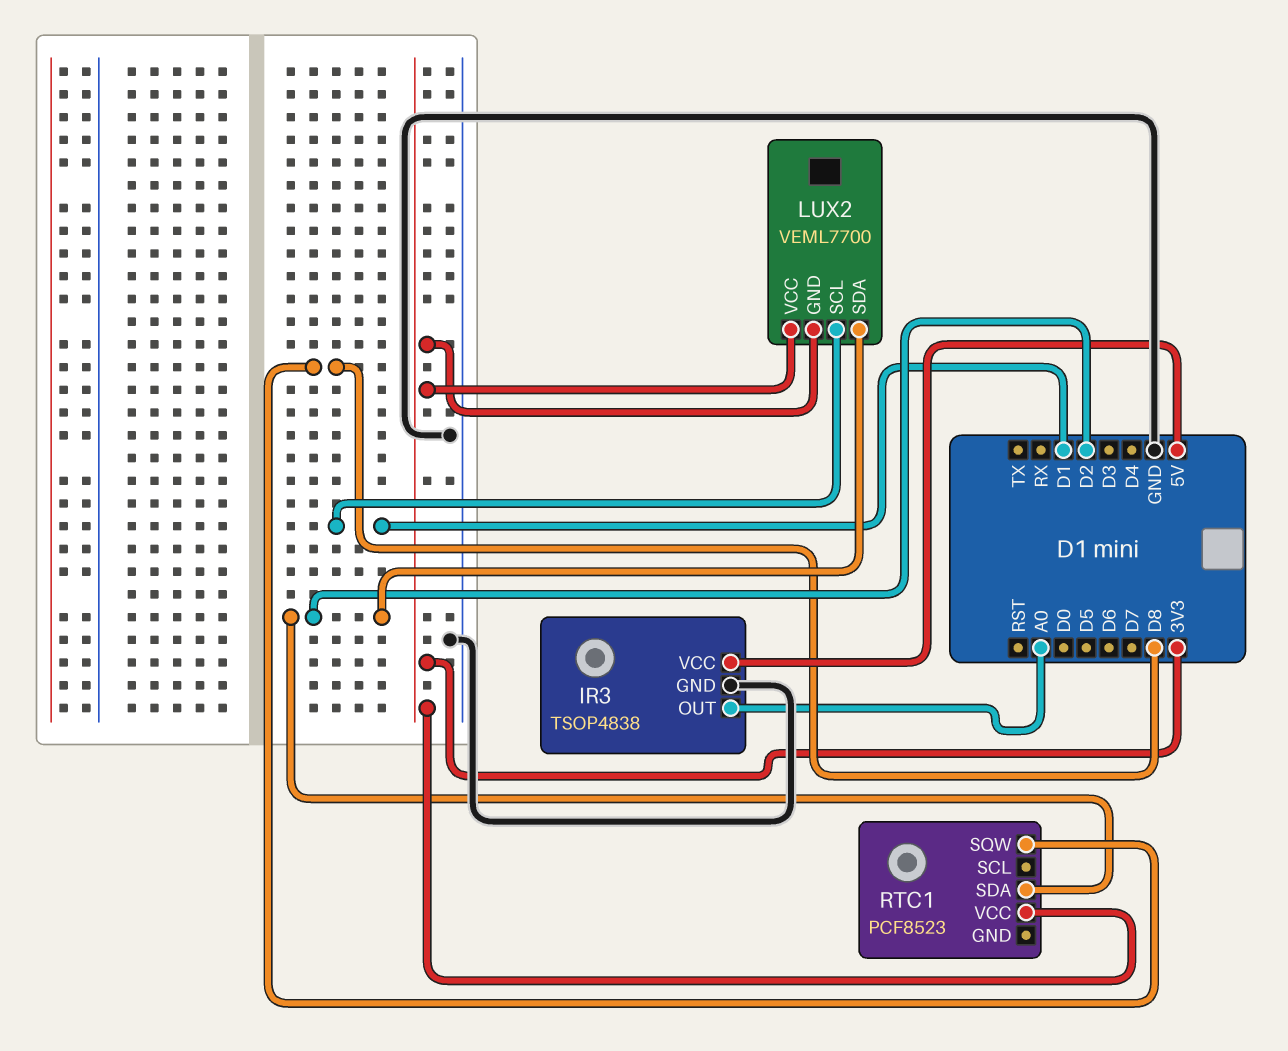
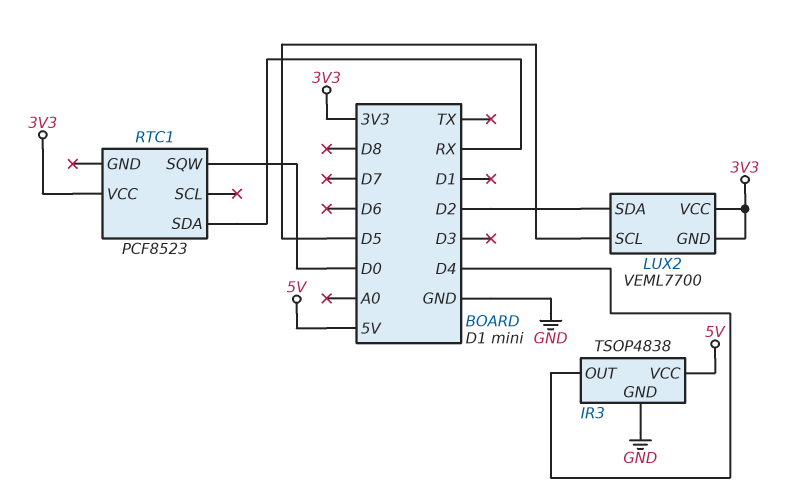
IR3 pin OUT: A0 -> D4
LUX2 pin SCL: D1 -> D5
RTC1 pin SDA: D2 -> RX
RTC1 pin SQW: D8 -> D0

